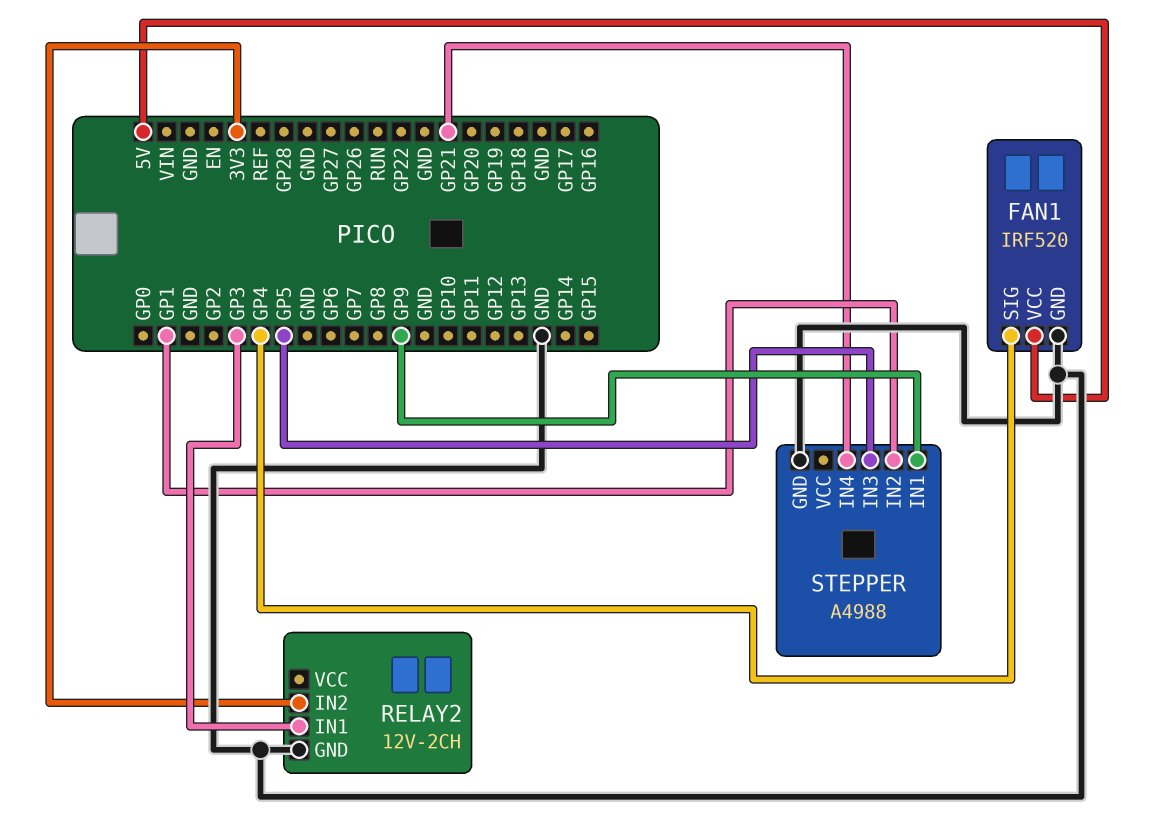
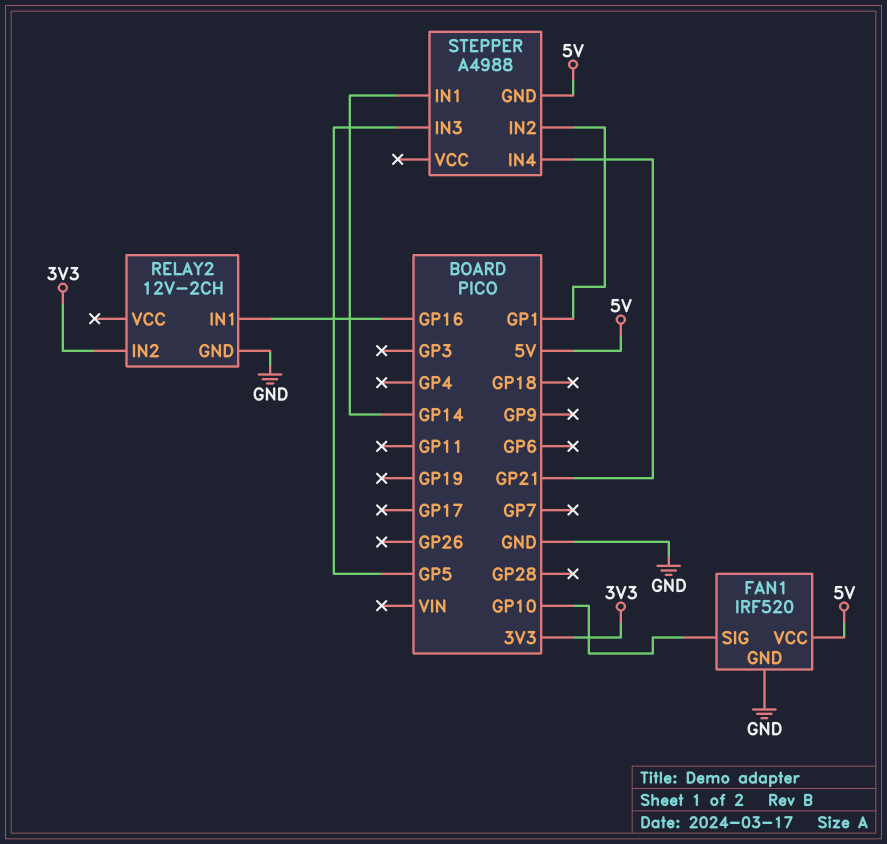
FAN1 pin SIG: GP4 -> GP10
RELAY2 pin IN1: GP3 -> GP16
STEPPER pin GND: GND -> 5V
STEPPER pin IN1: GP9 -> GP14

